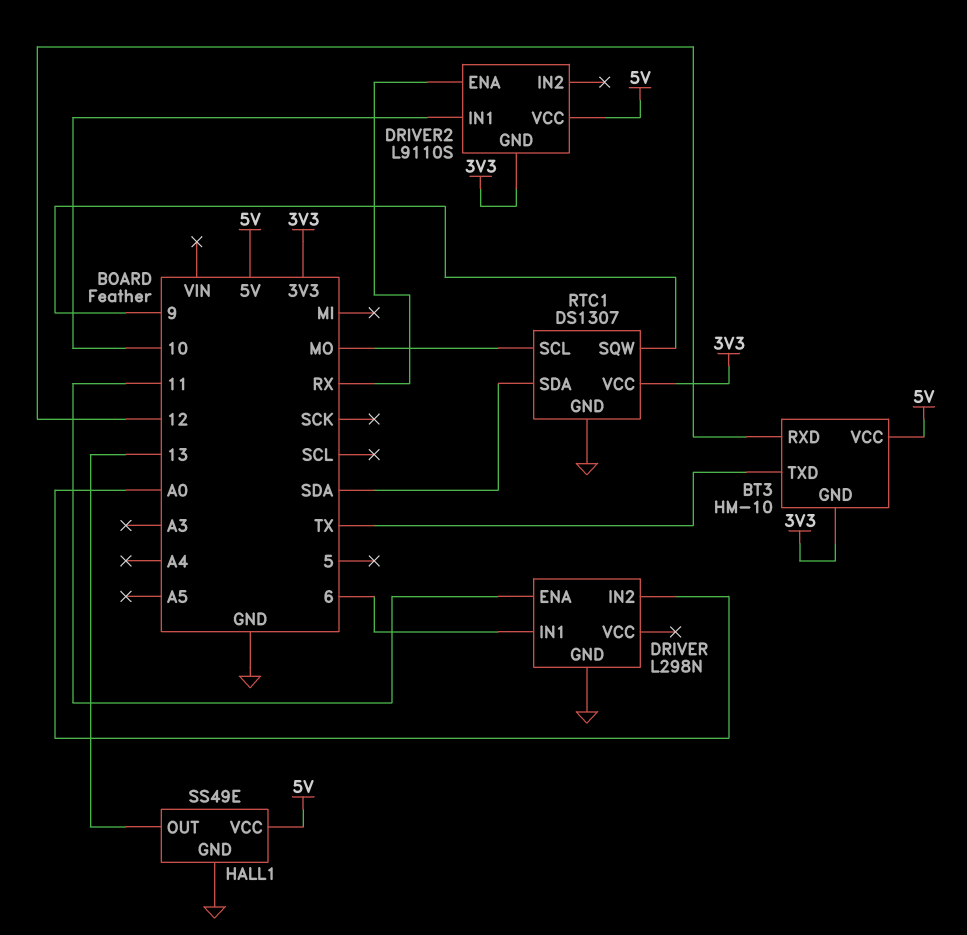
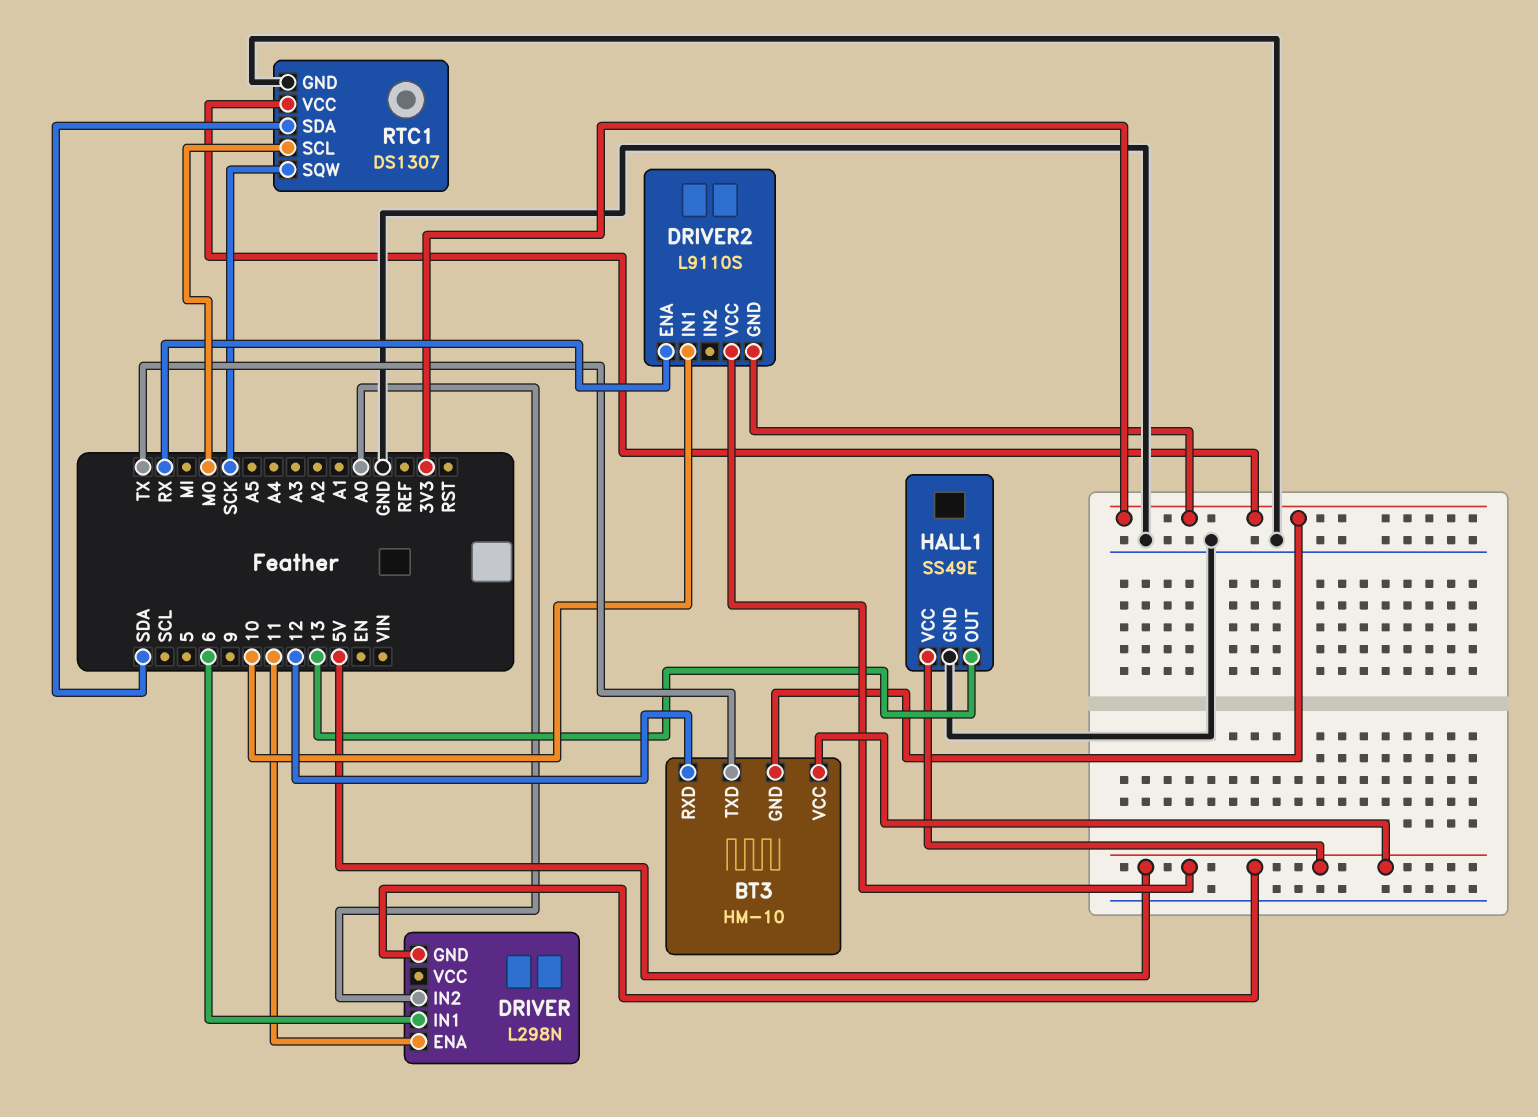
DRIVER pin GND: GND -> 5V
RTC1 pin SQW: 9 -> SCK

